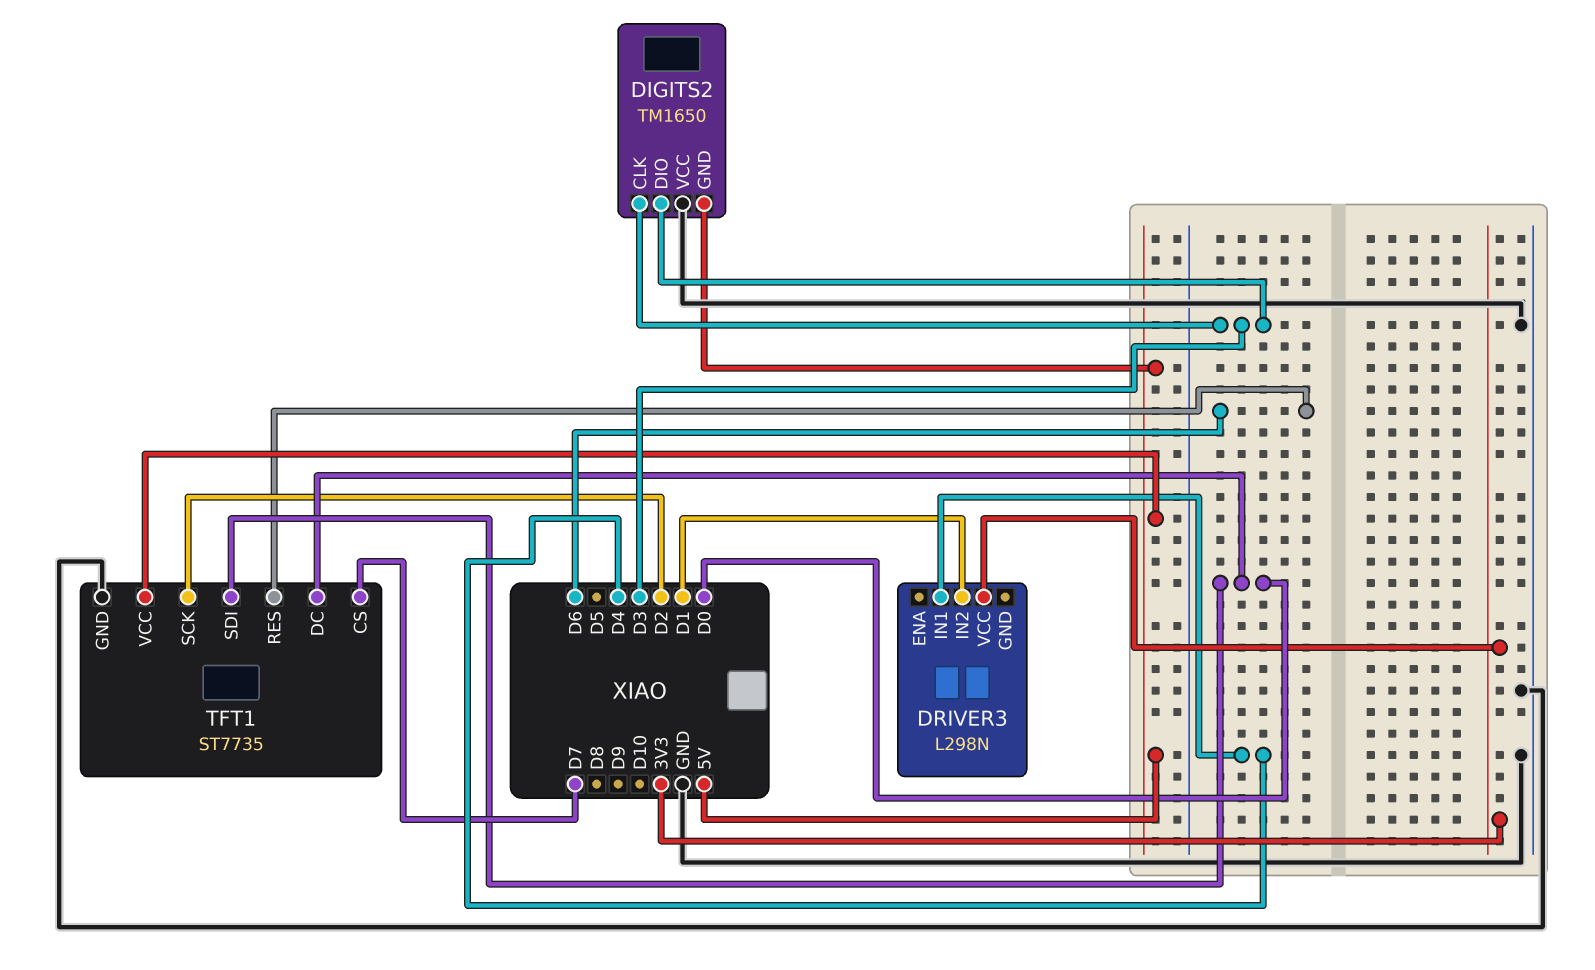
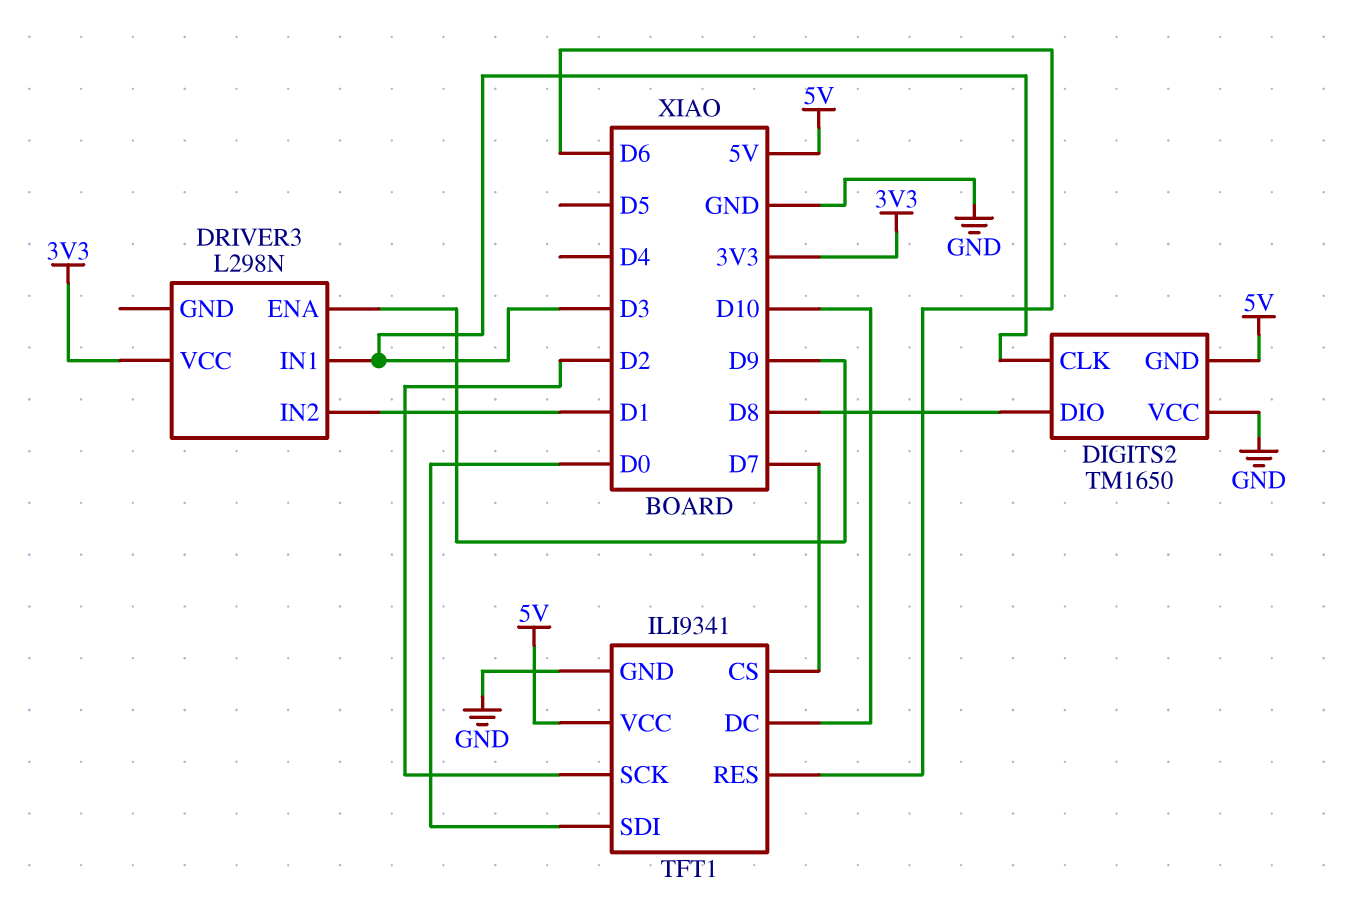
DIGITS2 pin DIO: D3 -> D8
DRIVER3 pin ENA: none -> D9
DRIVER3 pin IN1: D4 -> D3
TFT1: ST7735 -> ILI9341
TFT1 pin DC: D0 -> D10

